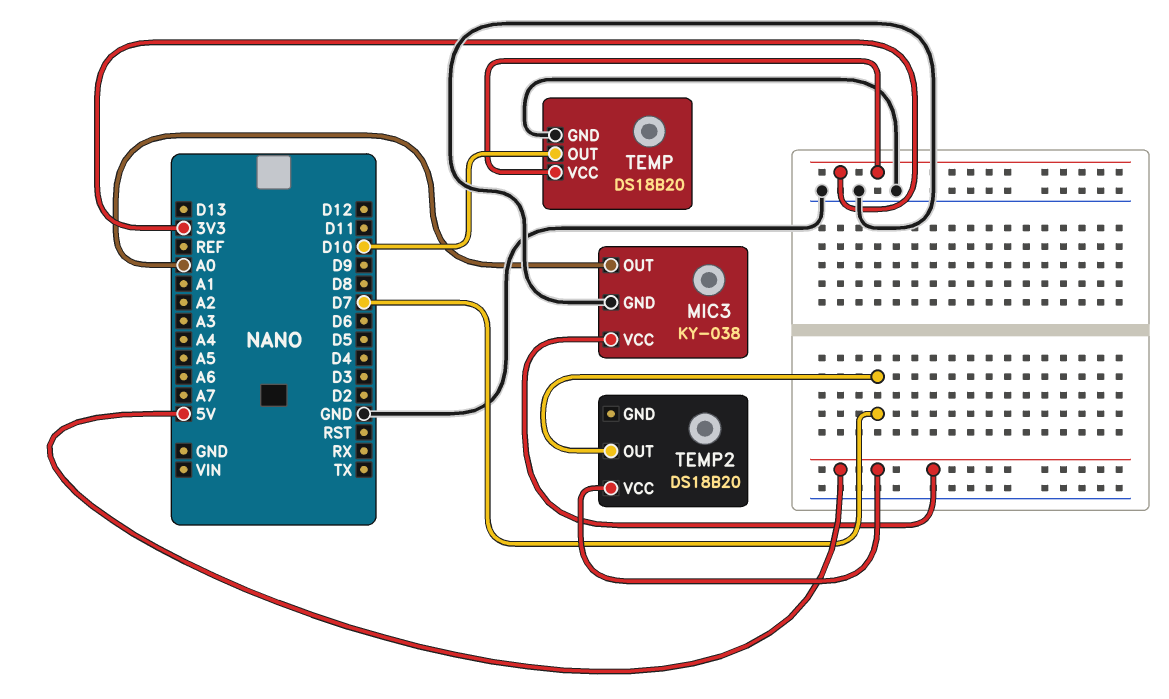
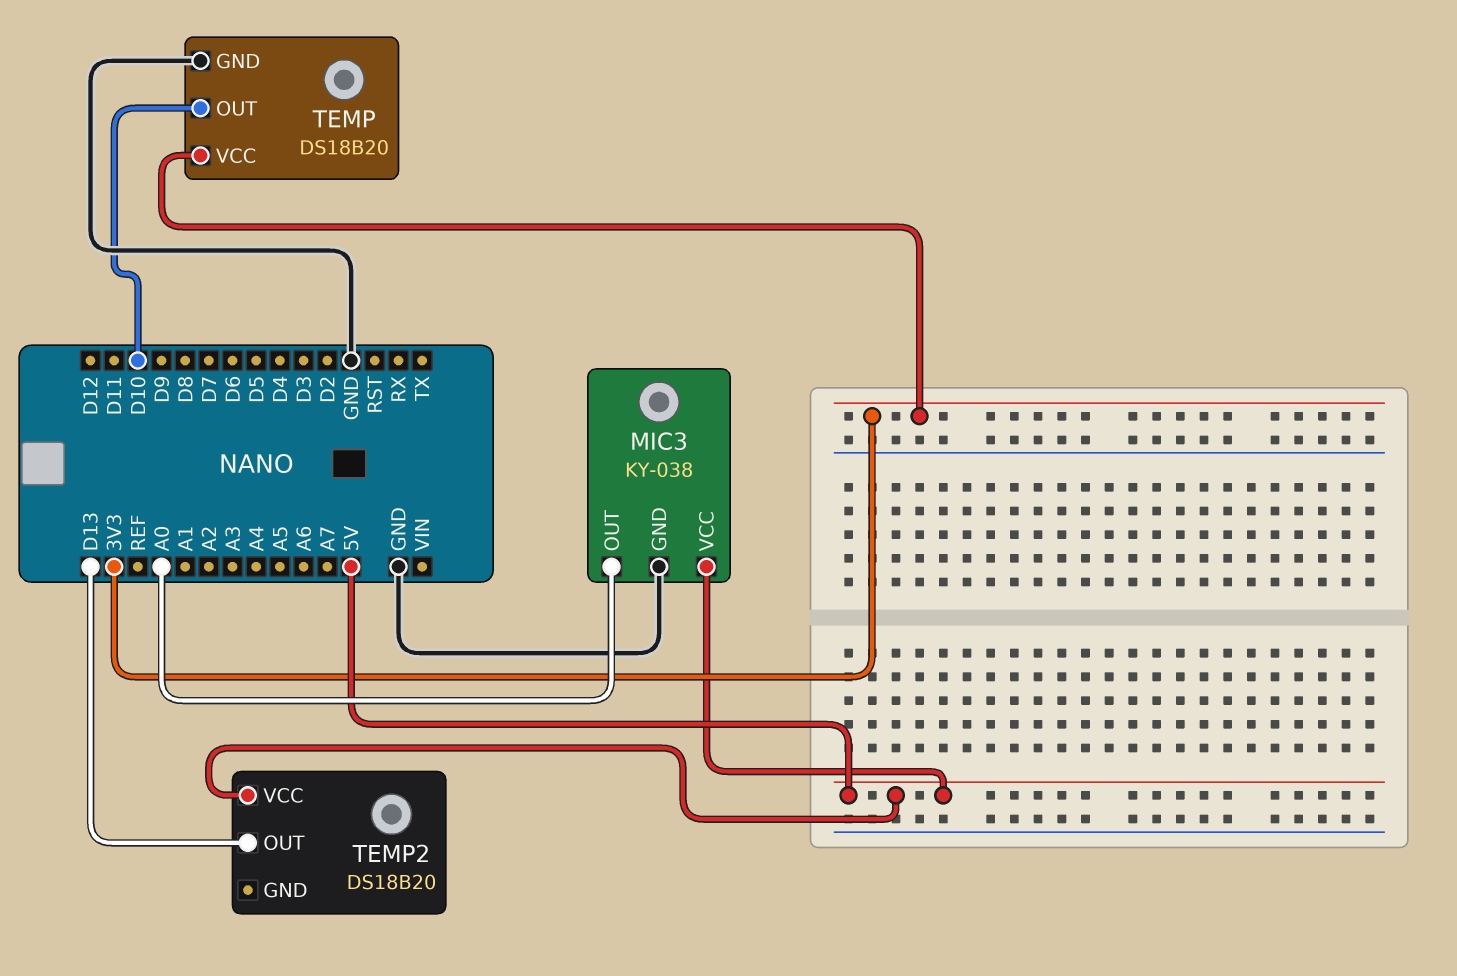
TEMP2 pin OUT: D7 -> D13

